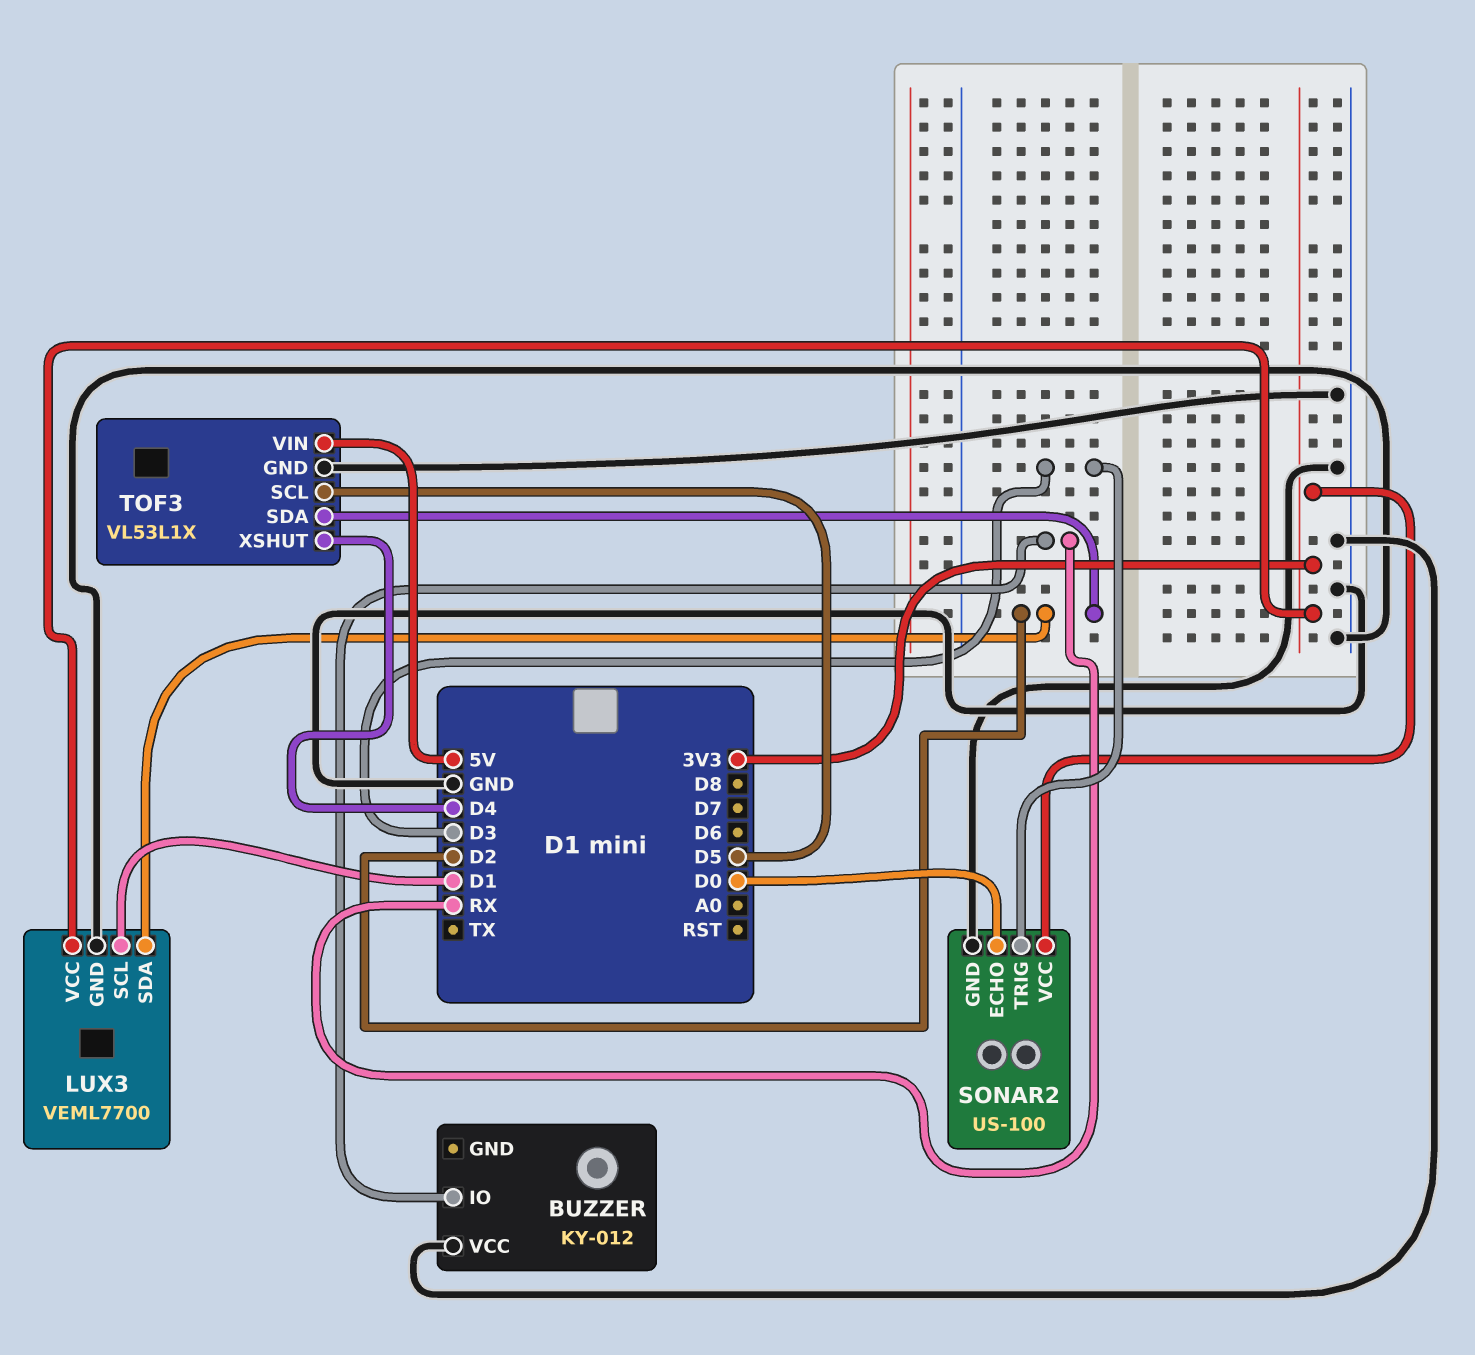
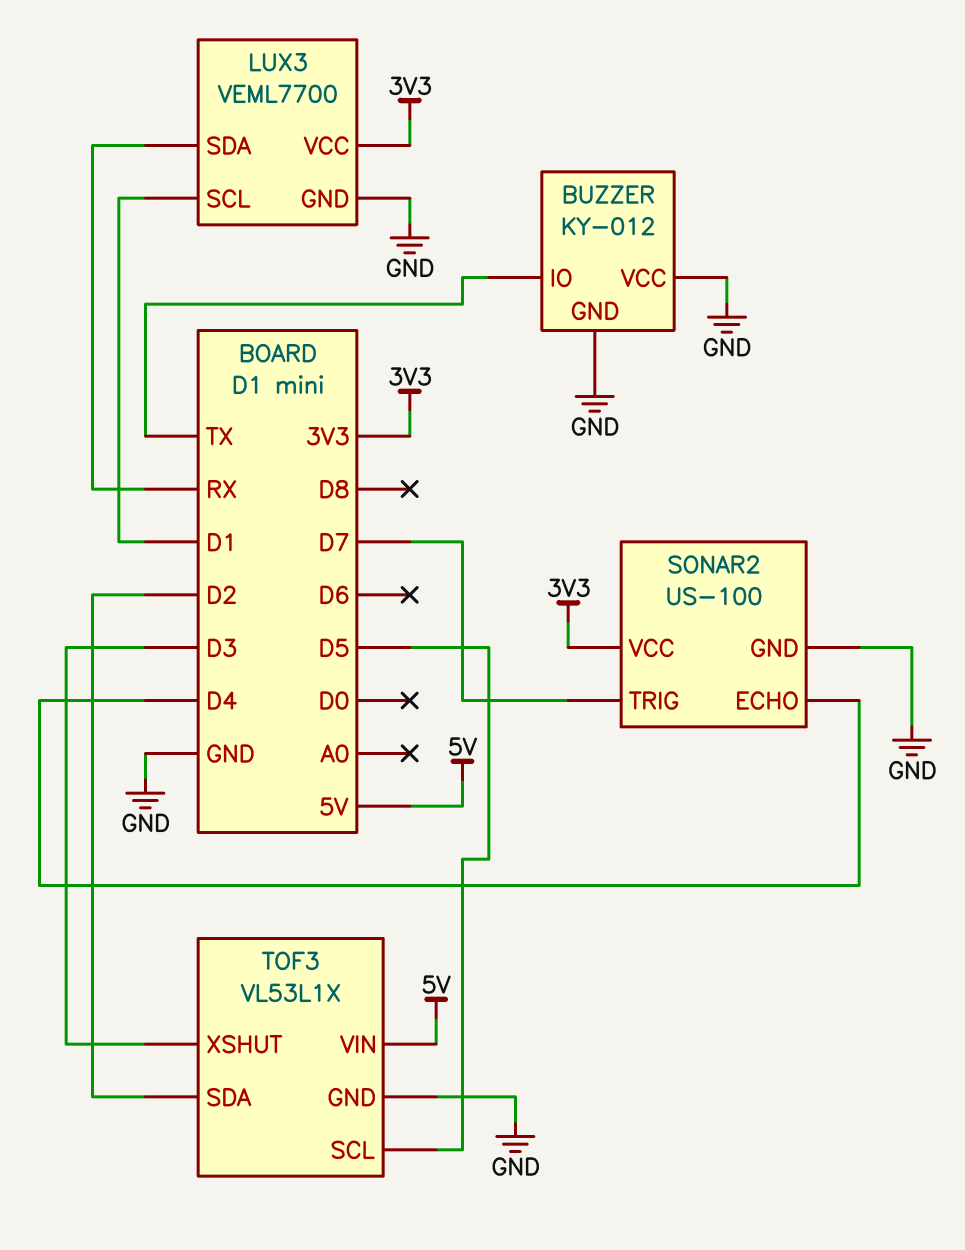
BUZZER pin GND: none -> GND
BUZZER pin IO: RX -> TX
LUX3 pin SDA: D2 -> RX
SONAR2 pin ECHO: D0 -> D4
SONAR2 pin TRIG: D3 -> D7
TOF3 pin XSHUT: D4 -> D3

